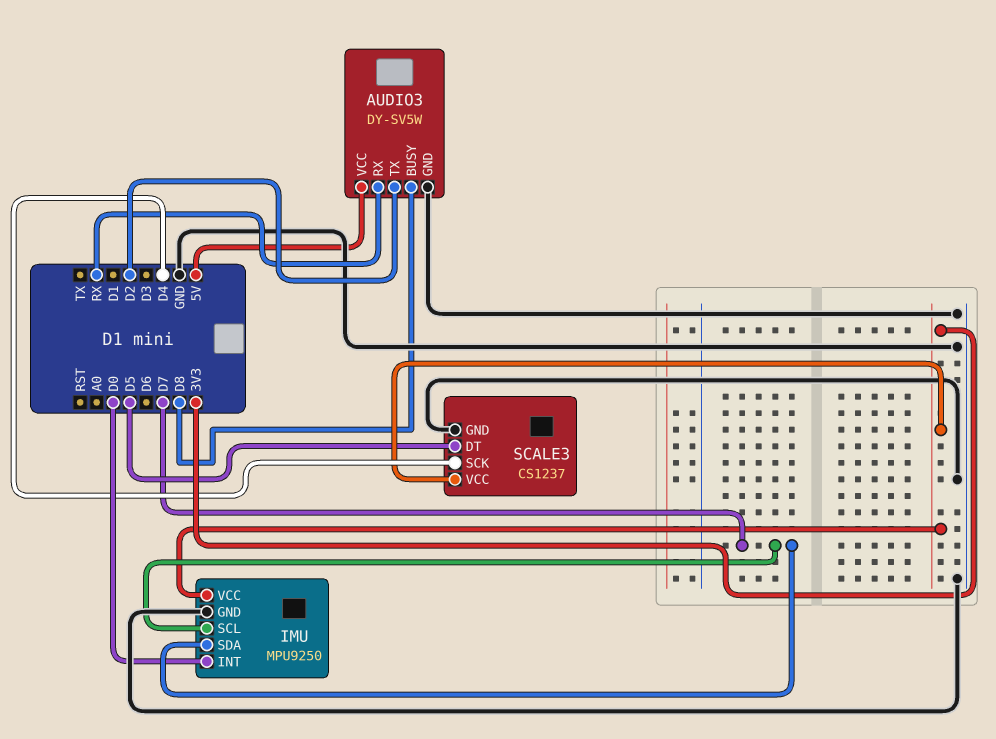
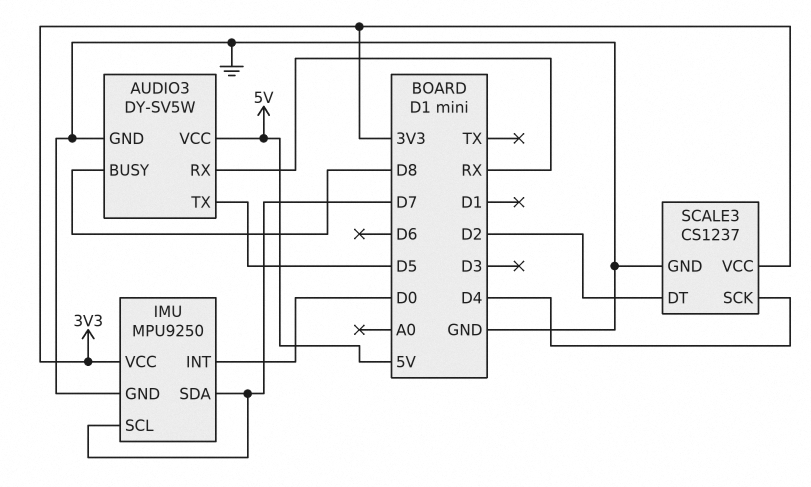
AUDIO3 pin TX: D2 -> D5
SCALE3 pin DT: D5 -> D2

